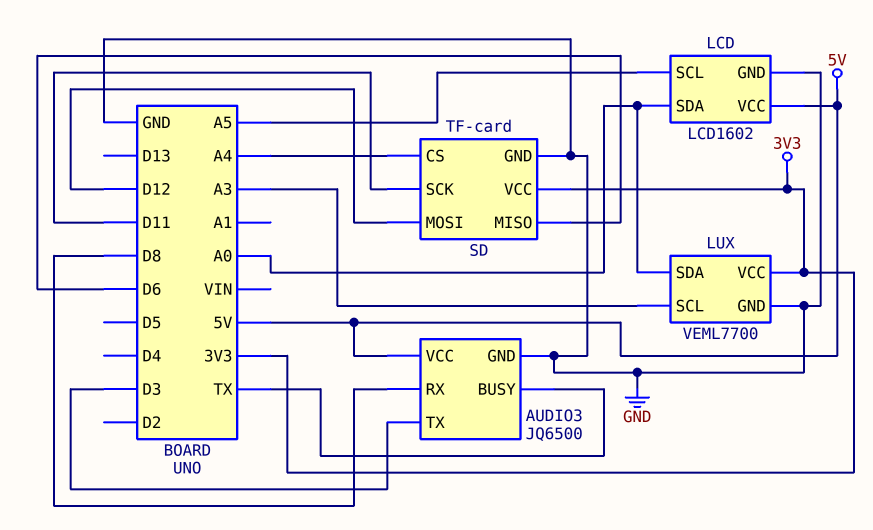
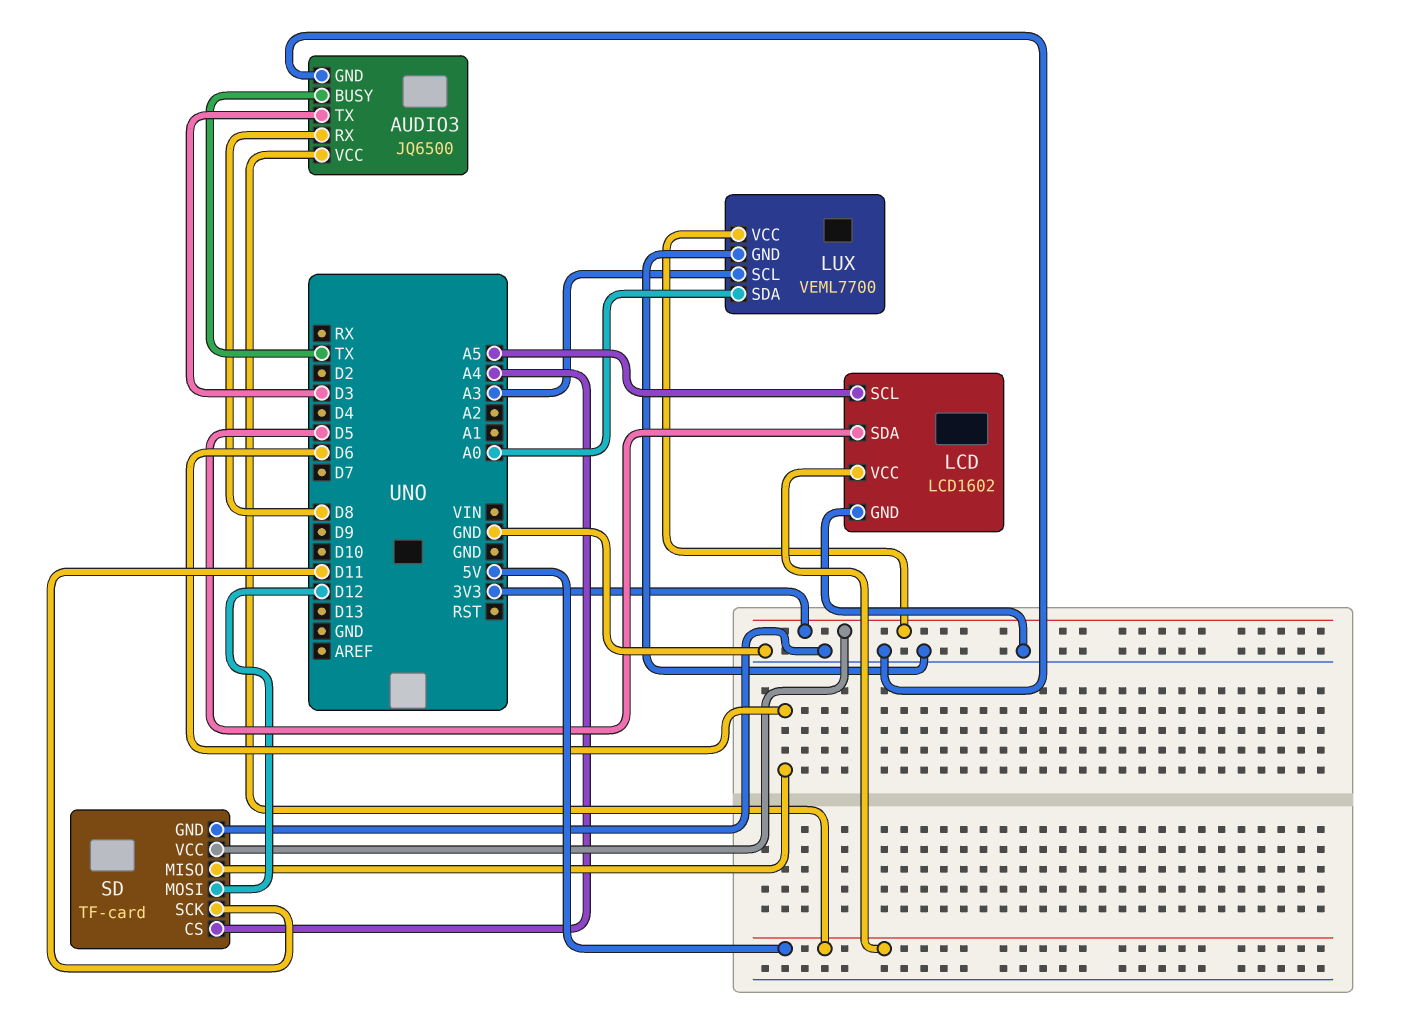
LCD pin SDA: A0 -> D5

